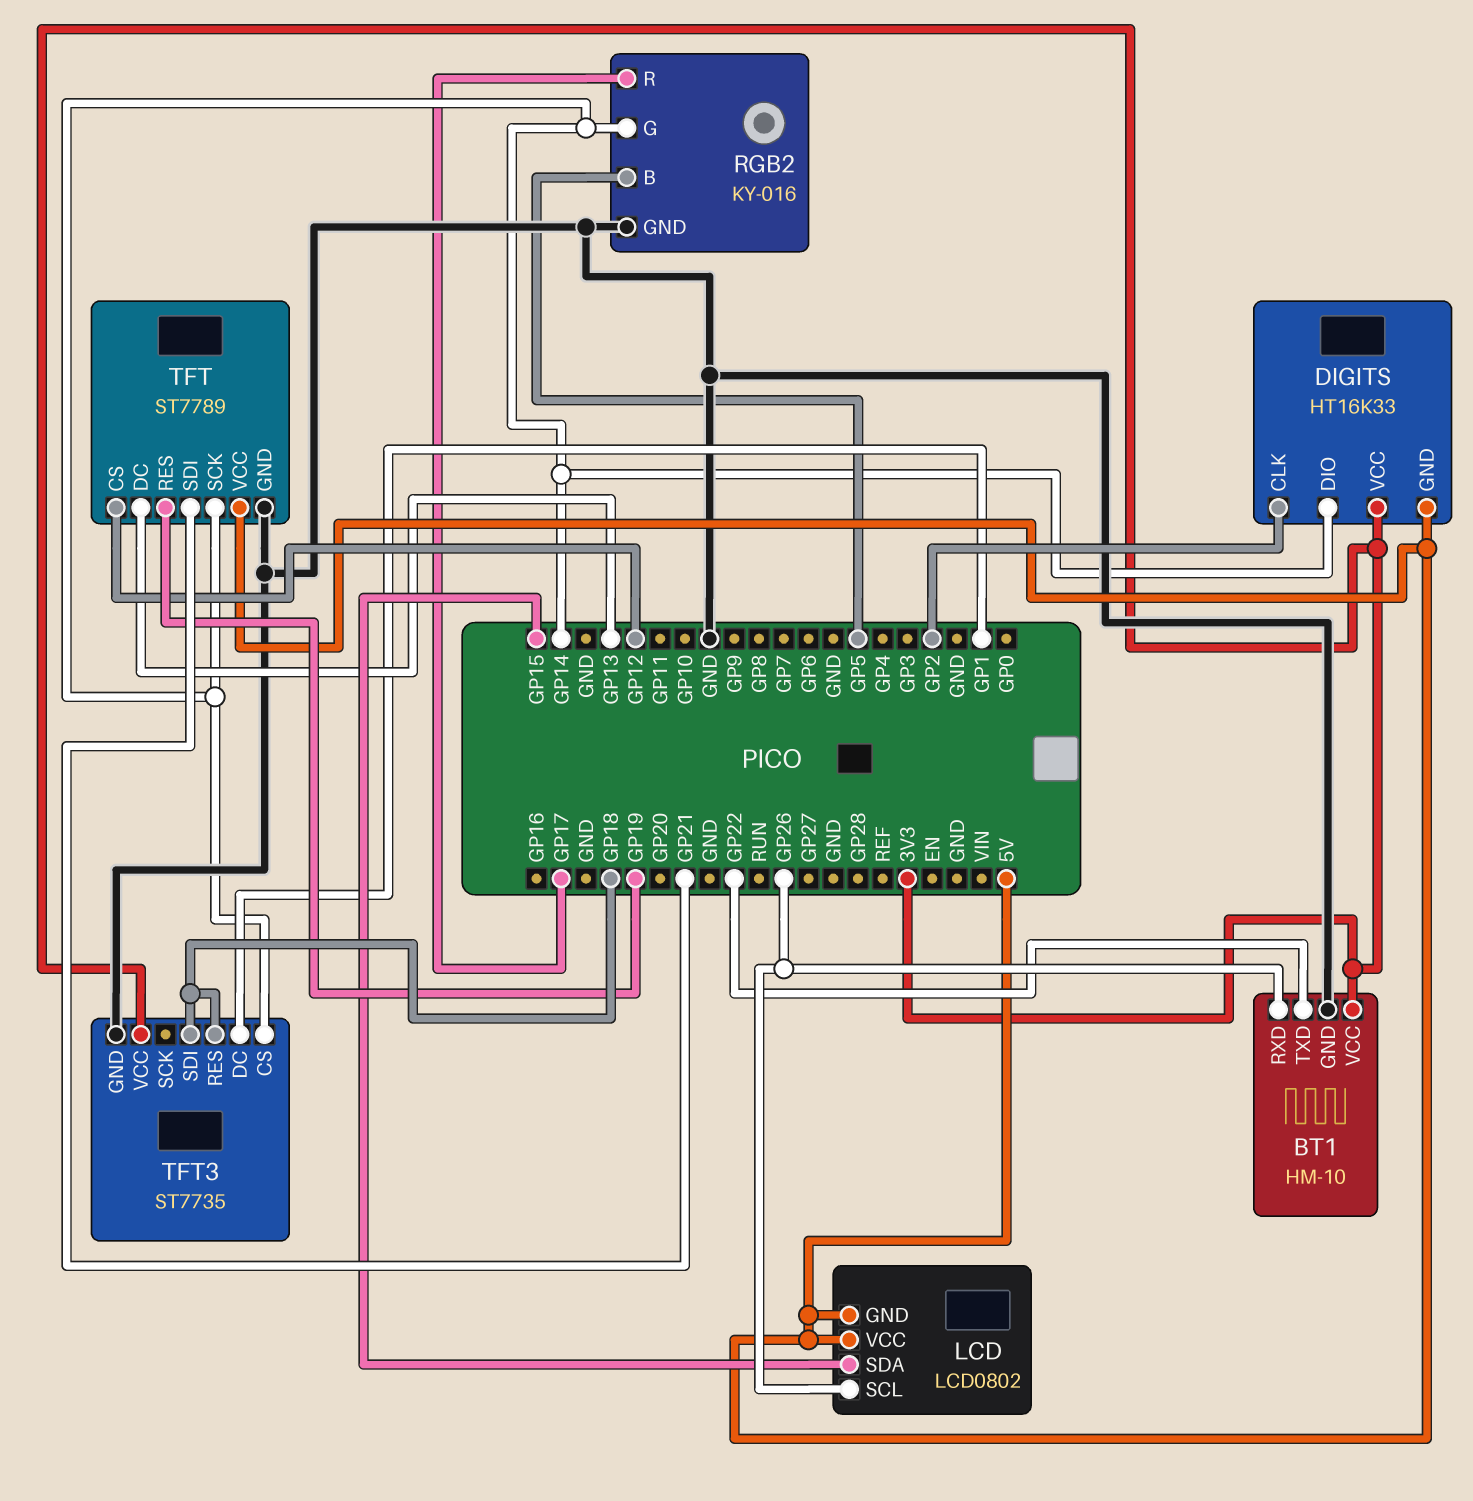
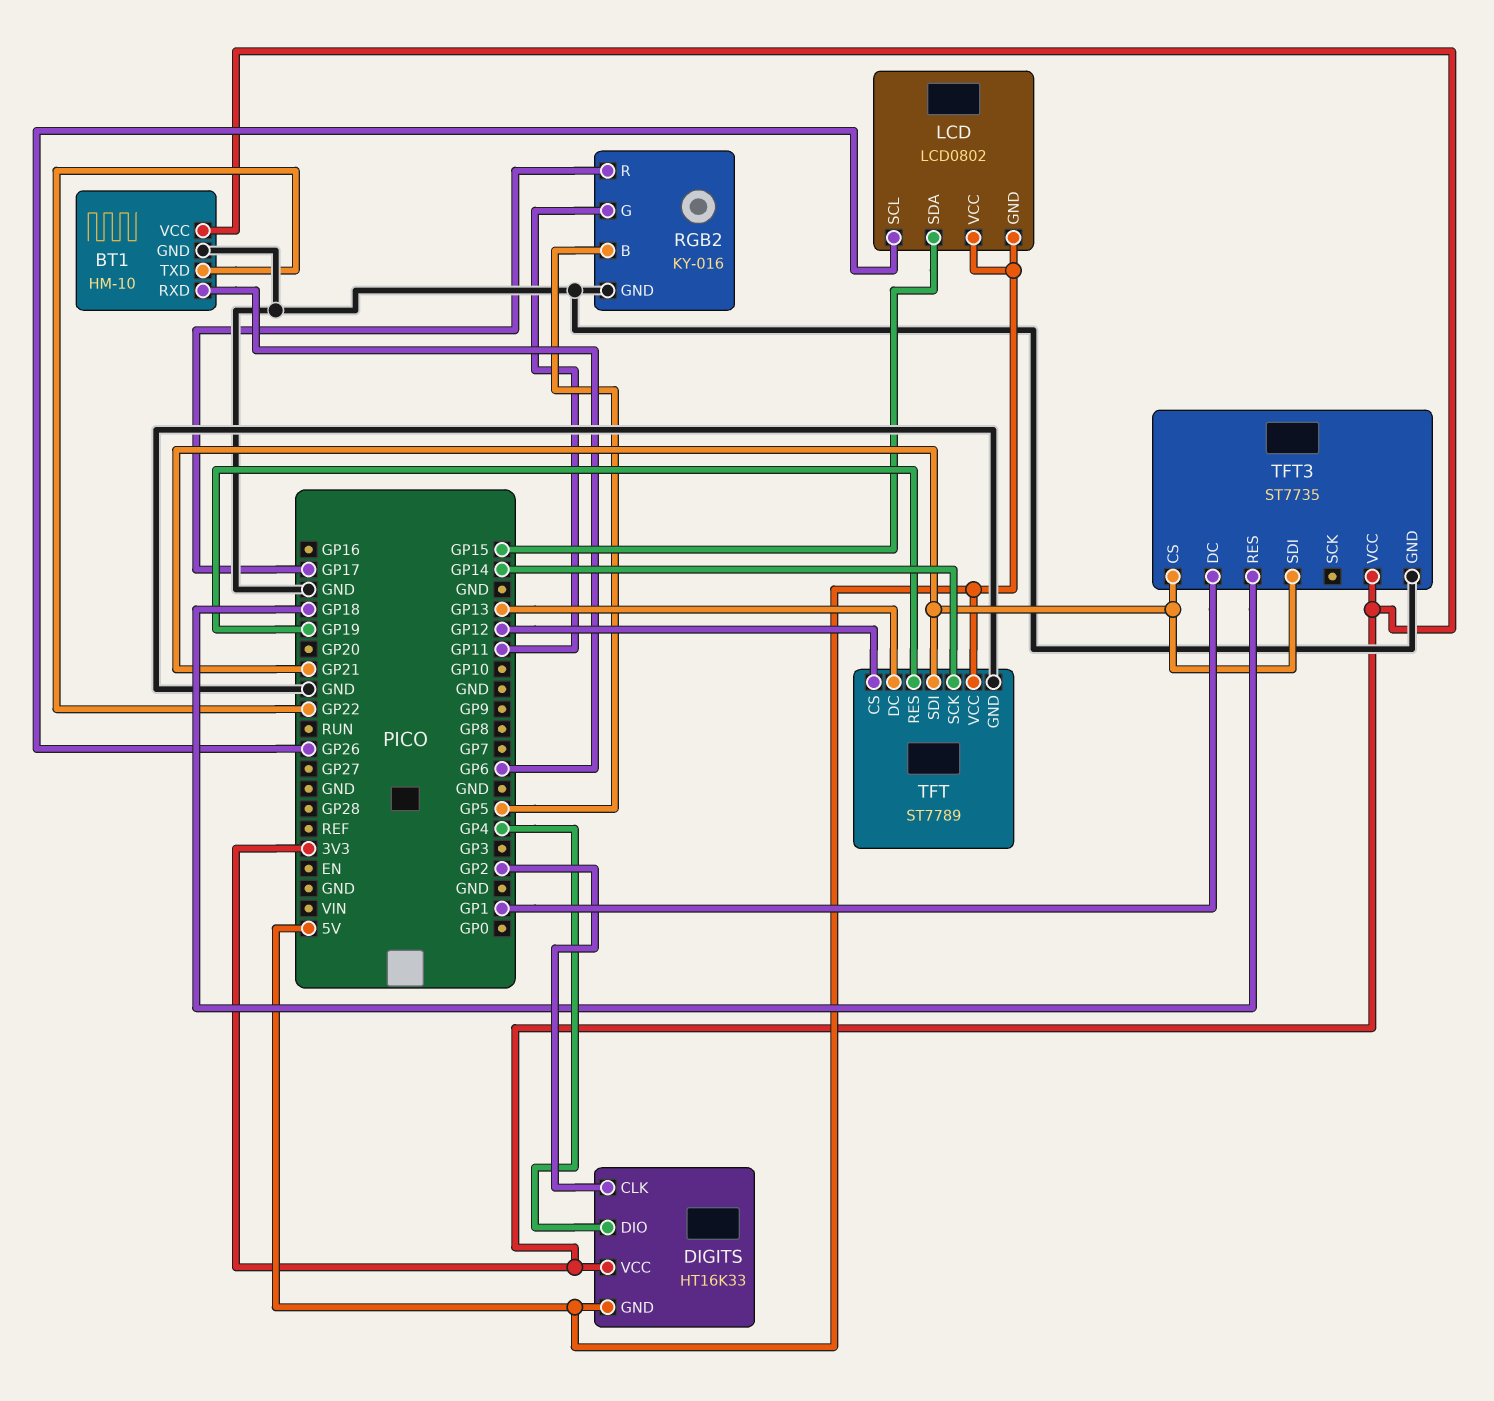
BT1 pin RXD: GP26 -> GP6
DIGITS pin DIO: GP14 -> GP4
RGB2 pin G: GP14 -> GP11
TFT3 pin CS: GP14 -> GP21
TFT3 pin SDI: GP18 -> GP21

